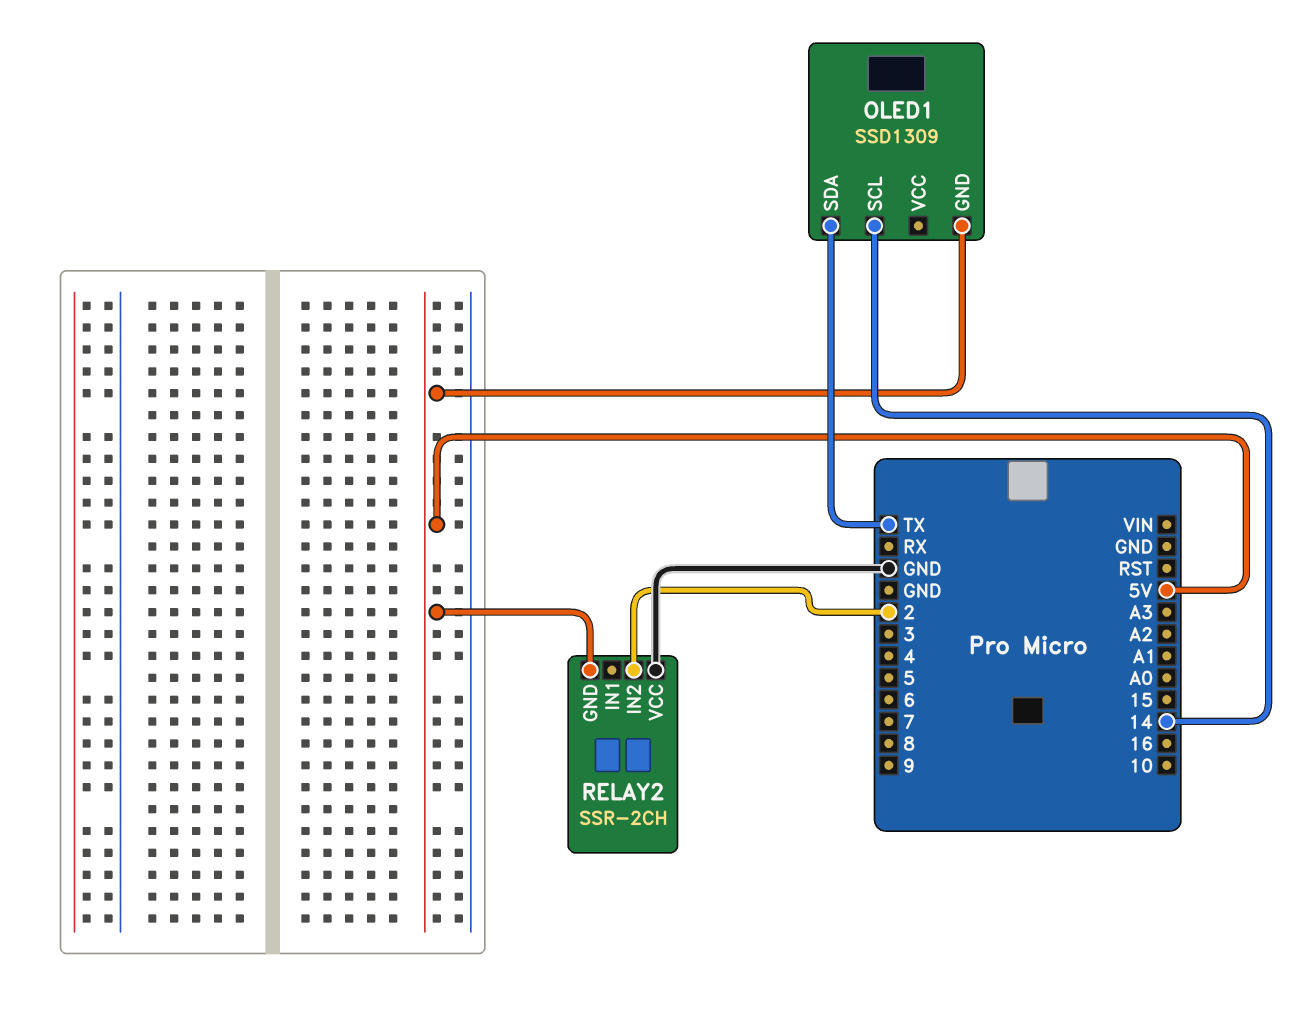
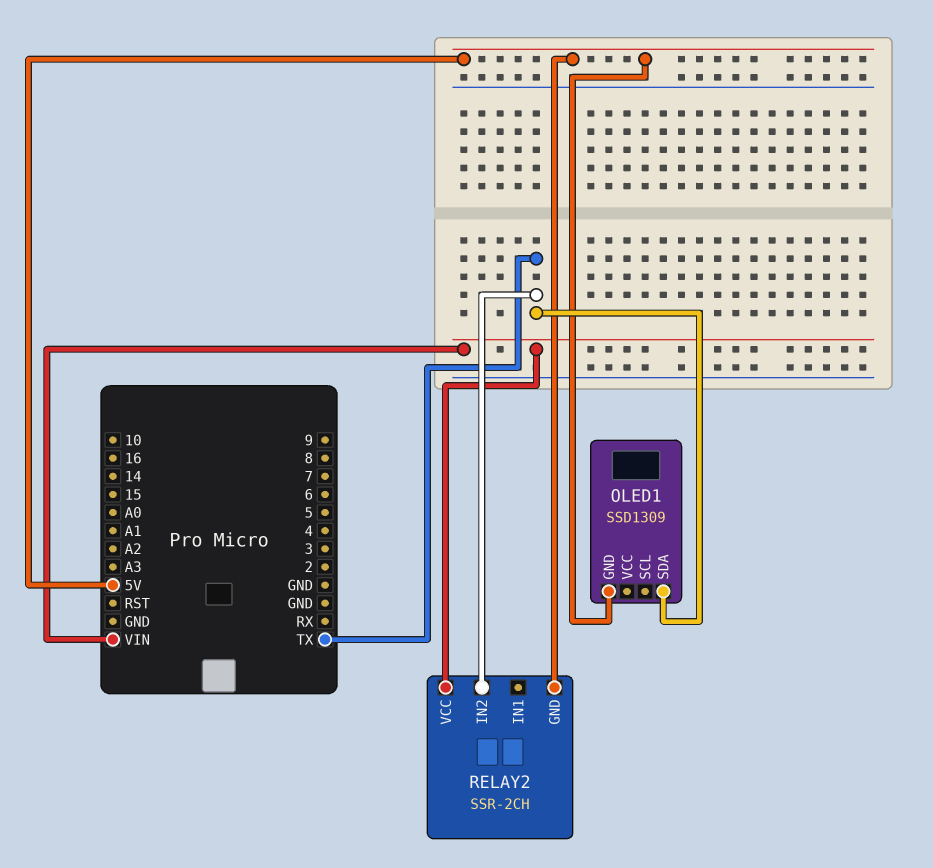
OLED1 pin SCL: 14 -> none
RELAY2 pin IN2: 2 -> TX
RELAY2 pin VCC: GND -> VIN

